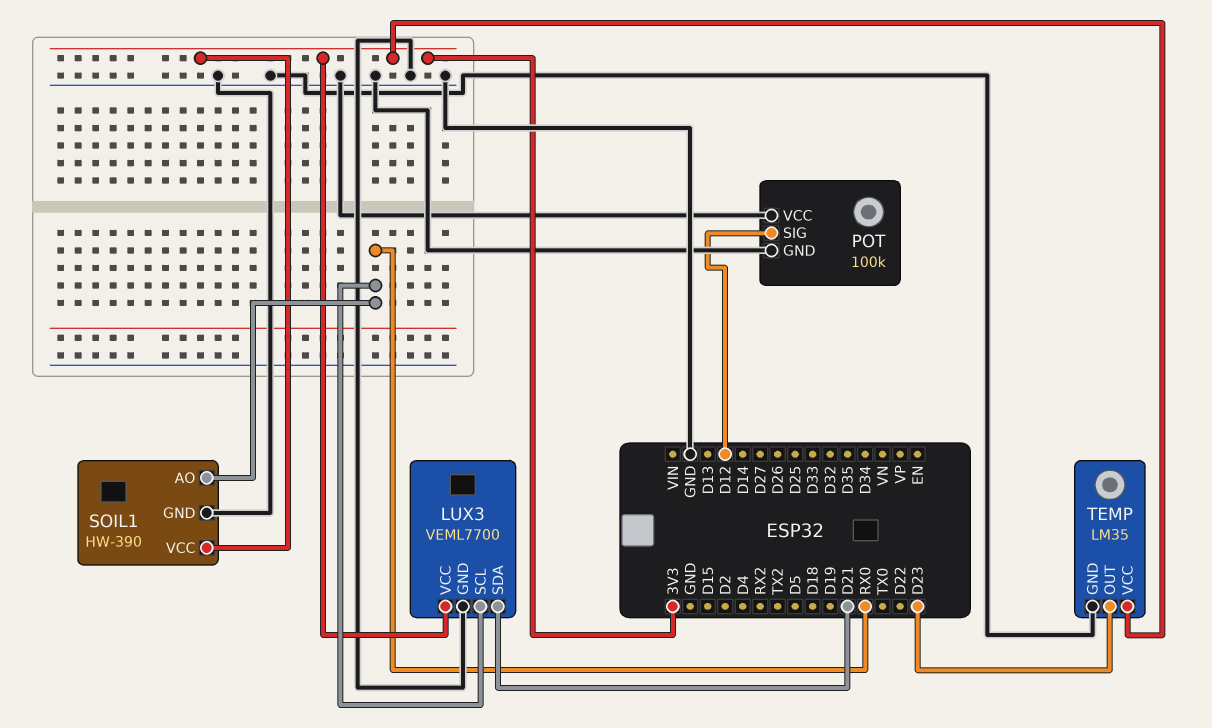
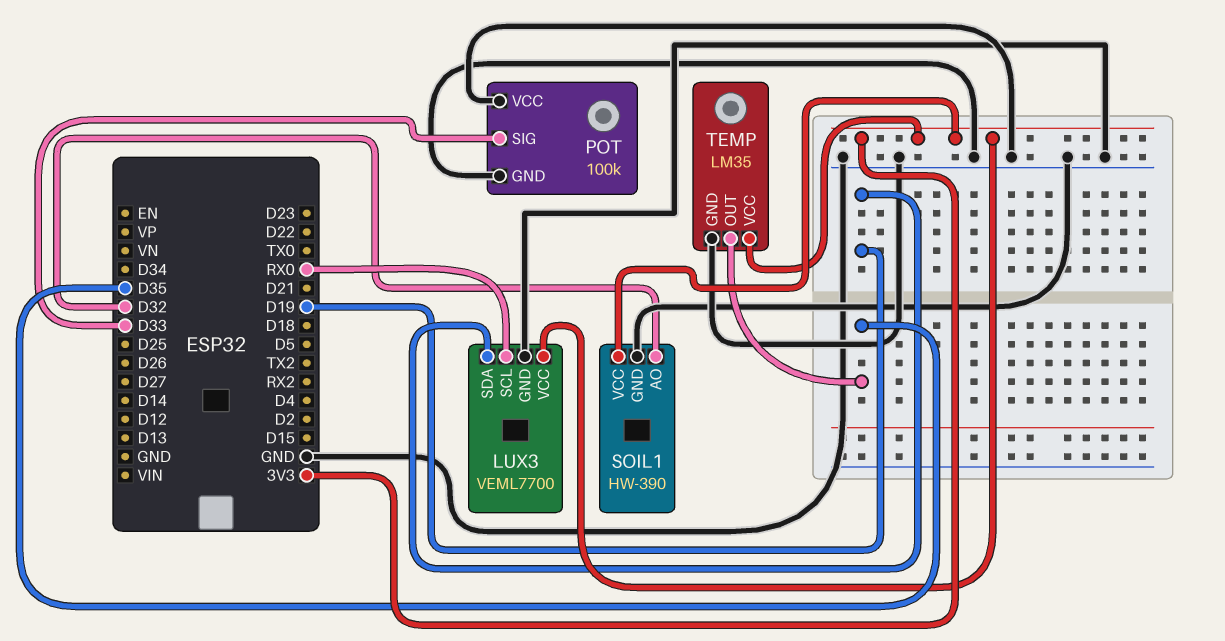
LUX3 pin SDA: D21 -> D19
POT pin SIG: D12 -> D33
SOIL1 pin AO: RX0 -> D32
TEMP pin OUT: D23 -> D35

